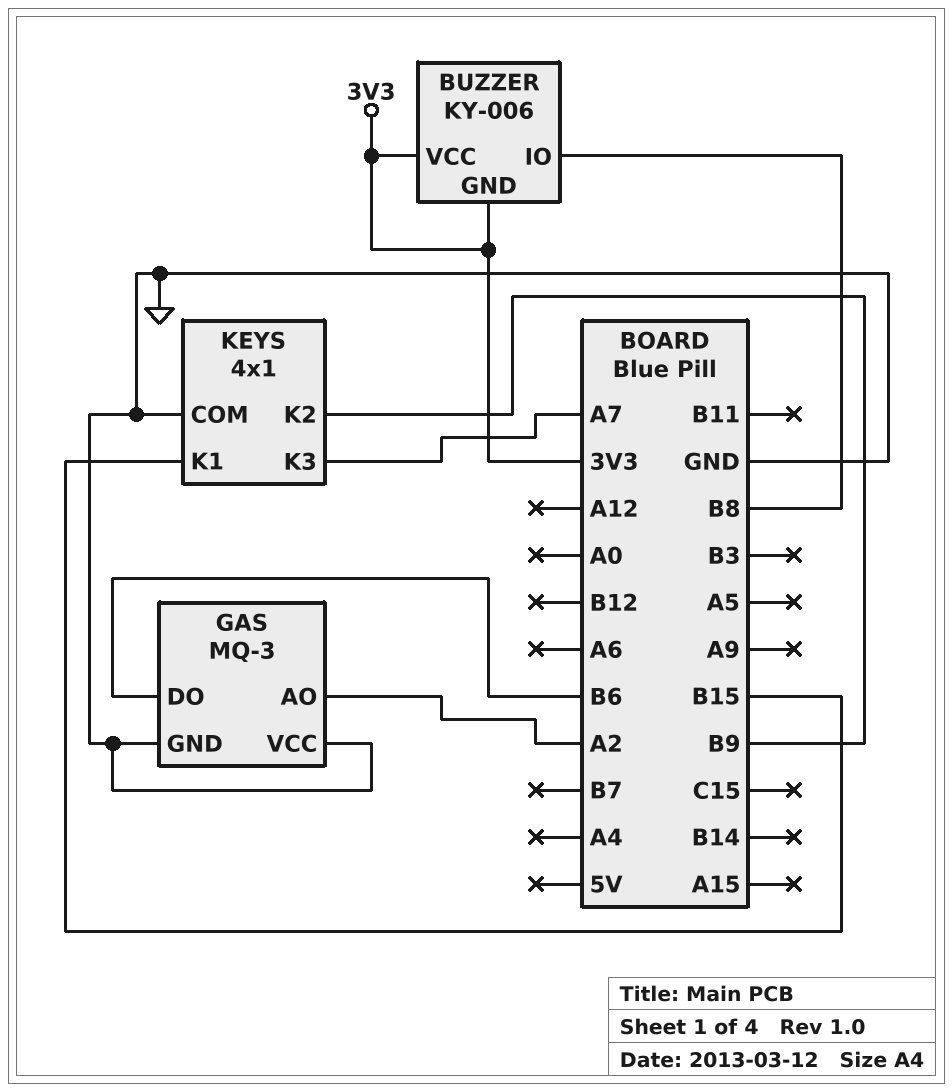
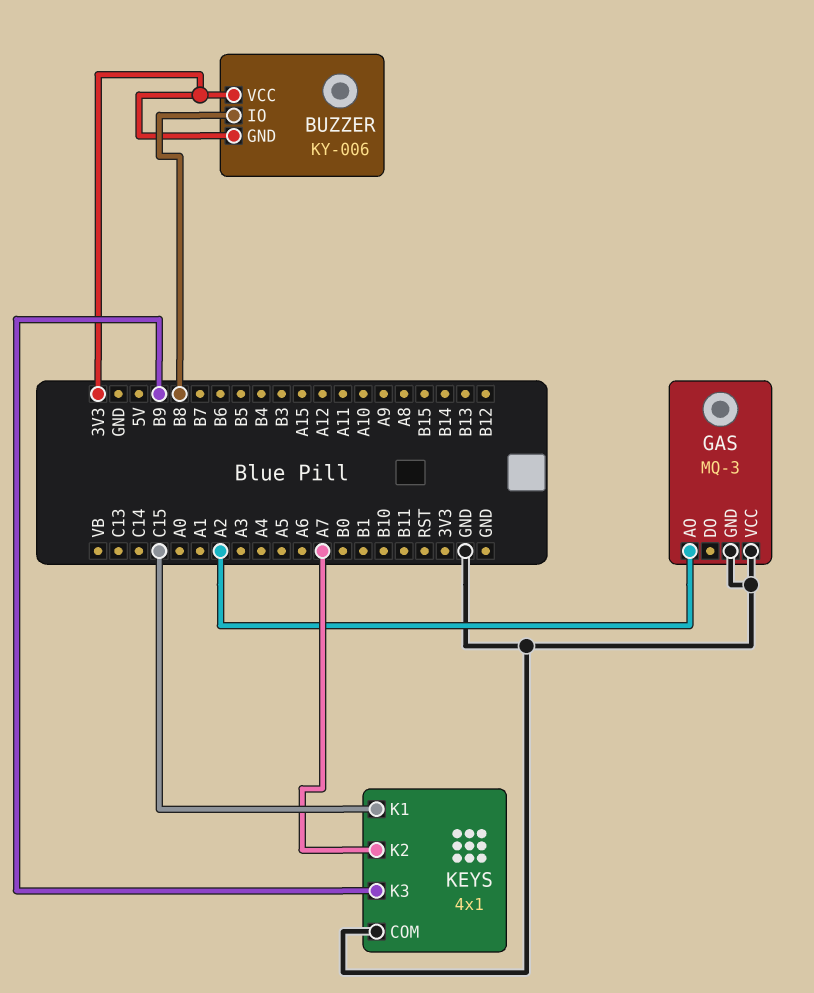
GAS pin DO: B6 -> none
KEYS pin K1: B15 -> C15
KEYS pin K2: B9 -> A7
KEYS pin K3: A7 -> B9

